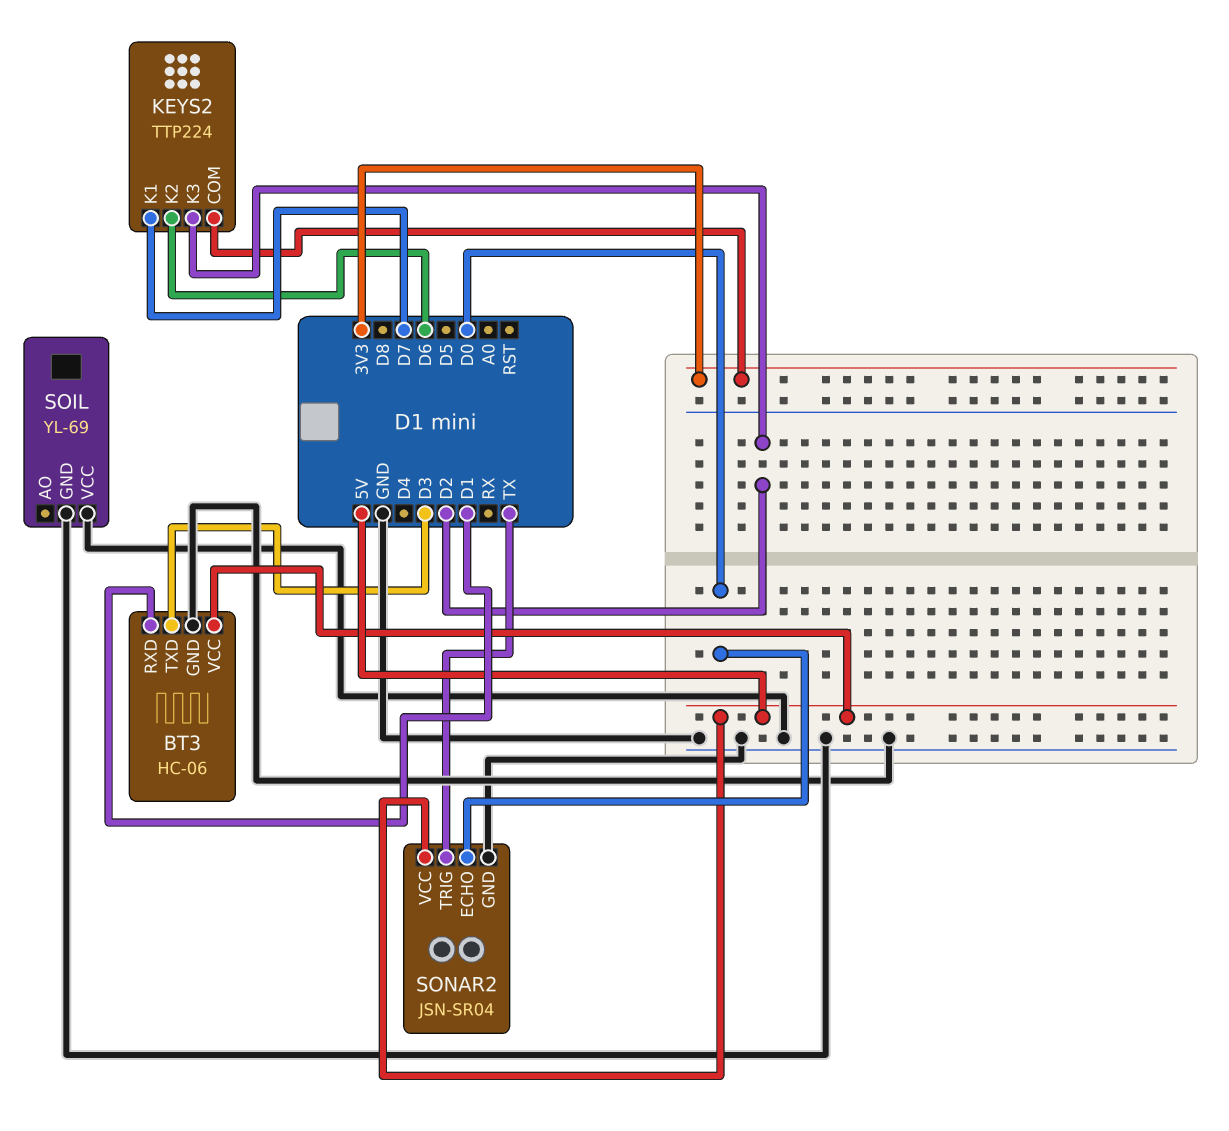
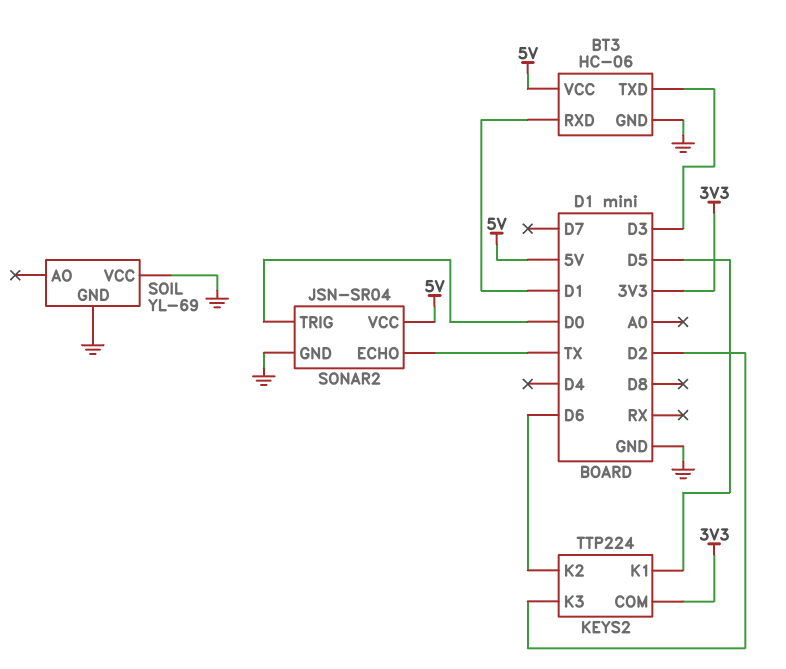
KEYS2 pin K1: D7 -> D5
SONAR2 pin ECHO: D0 -> TX
SONAR2 pin TRIG: TX -> D0

